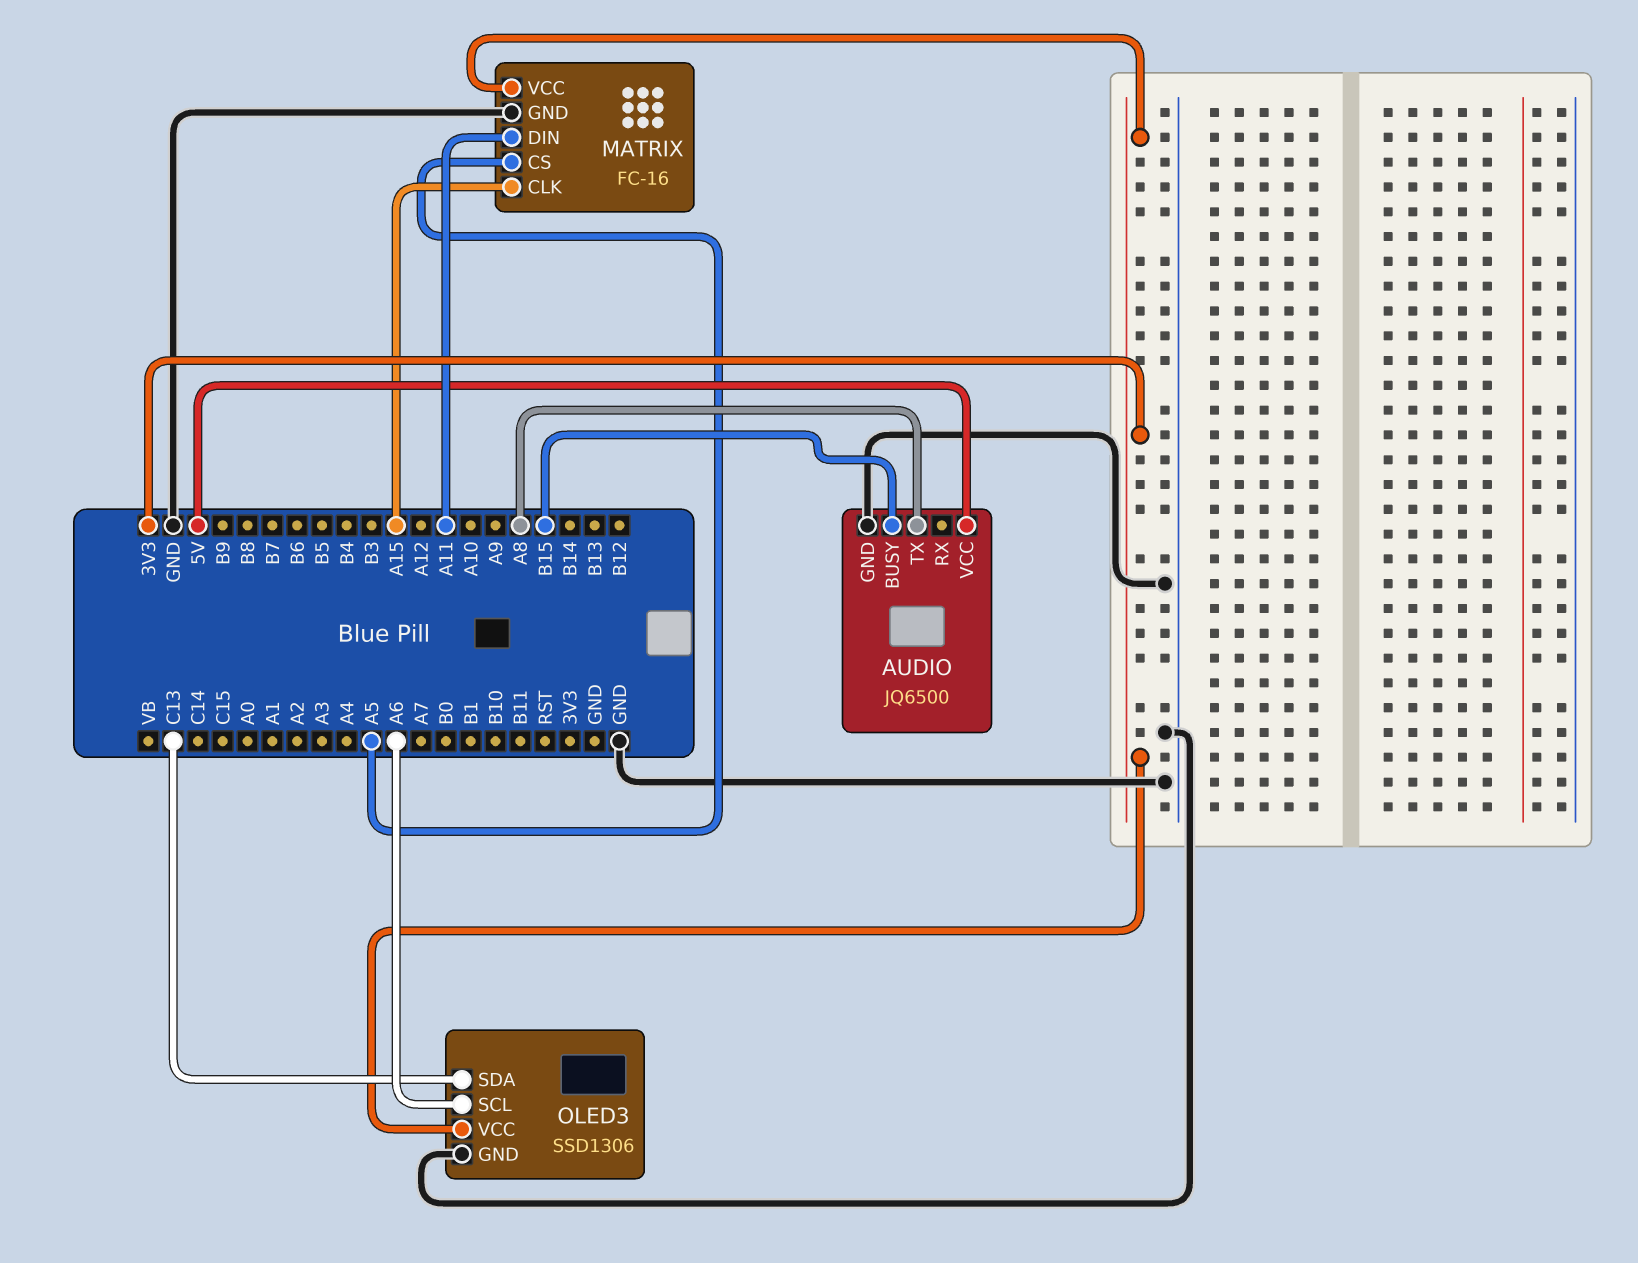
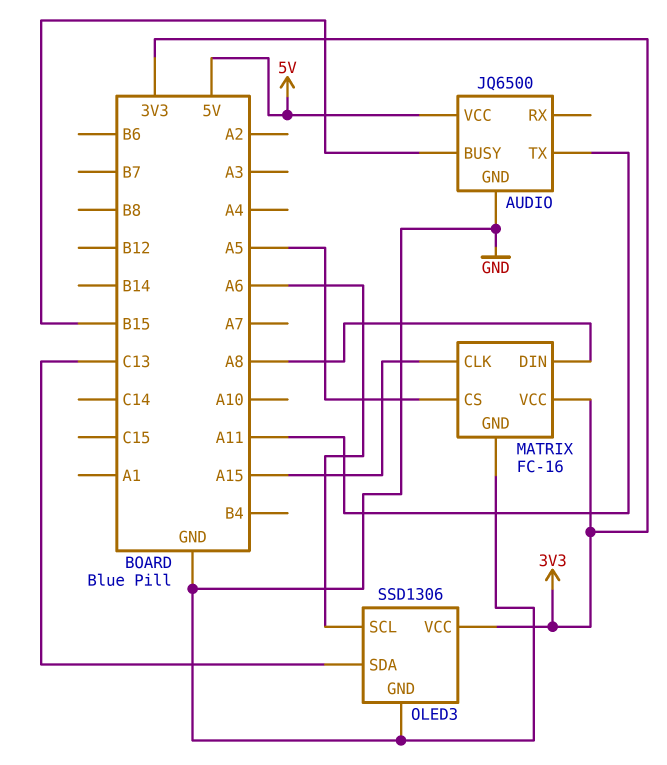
AUDIO pin TX: A8 -> A11
MATRIX pin DIN: A11 -> A8

